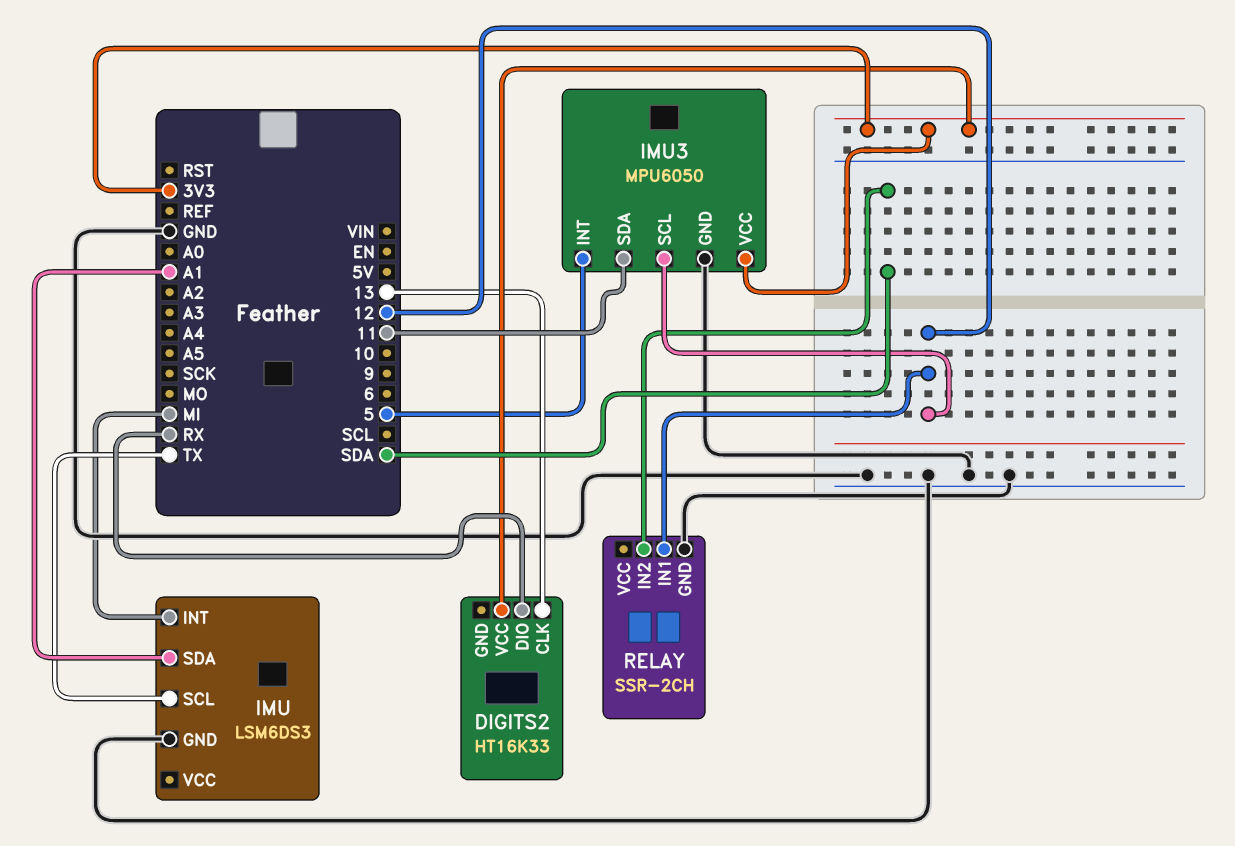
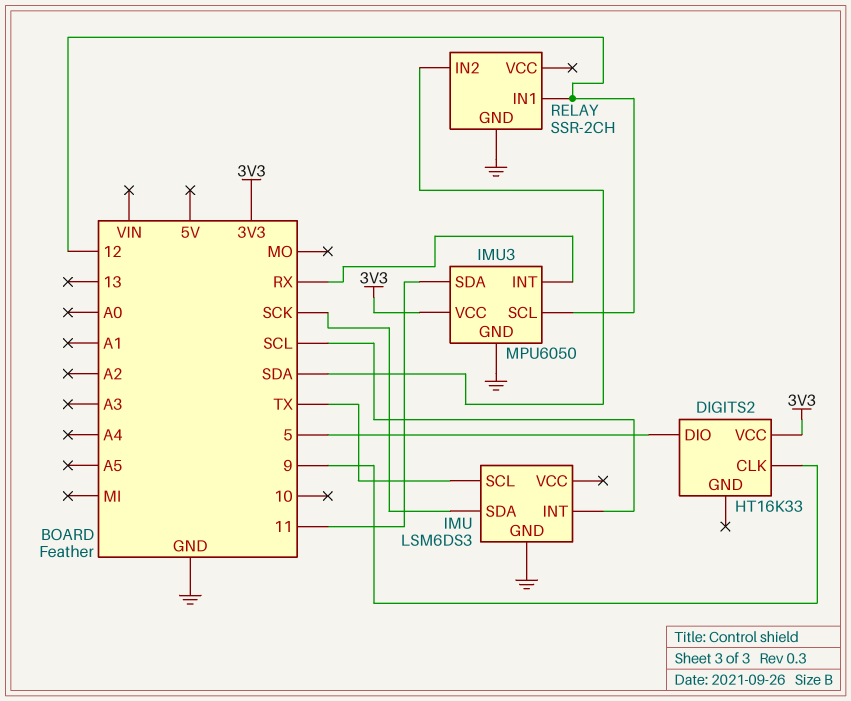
DIGITS2 pin CLK: 13 -> 9
DIGITS2 pin DIO: RX -> 5
IMU pin INT: MI -> SCL
IMU pin SDA: A1 -> SCK
IMU3 pin INT: 5 -> RX

